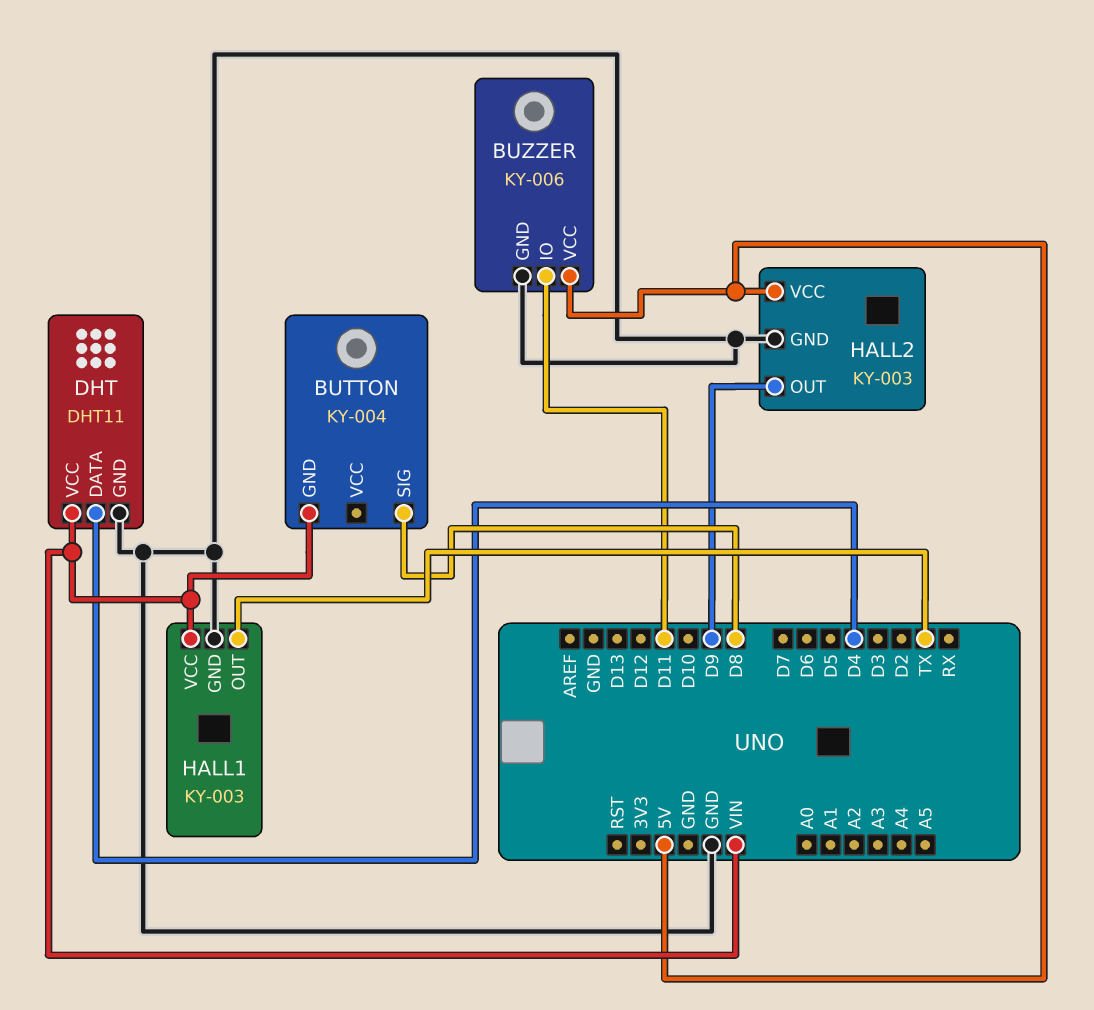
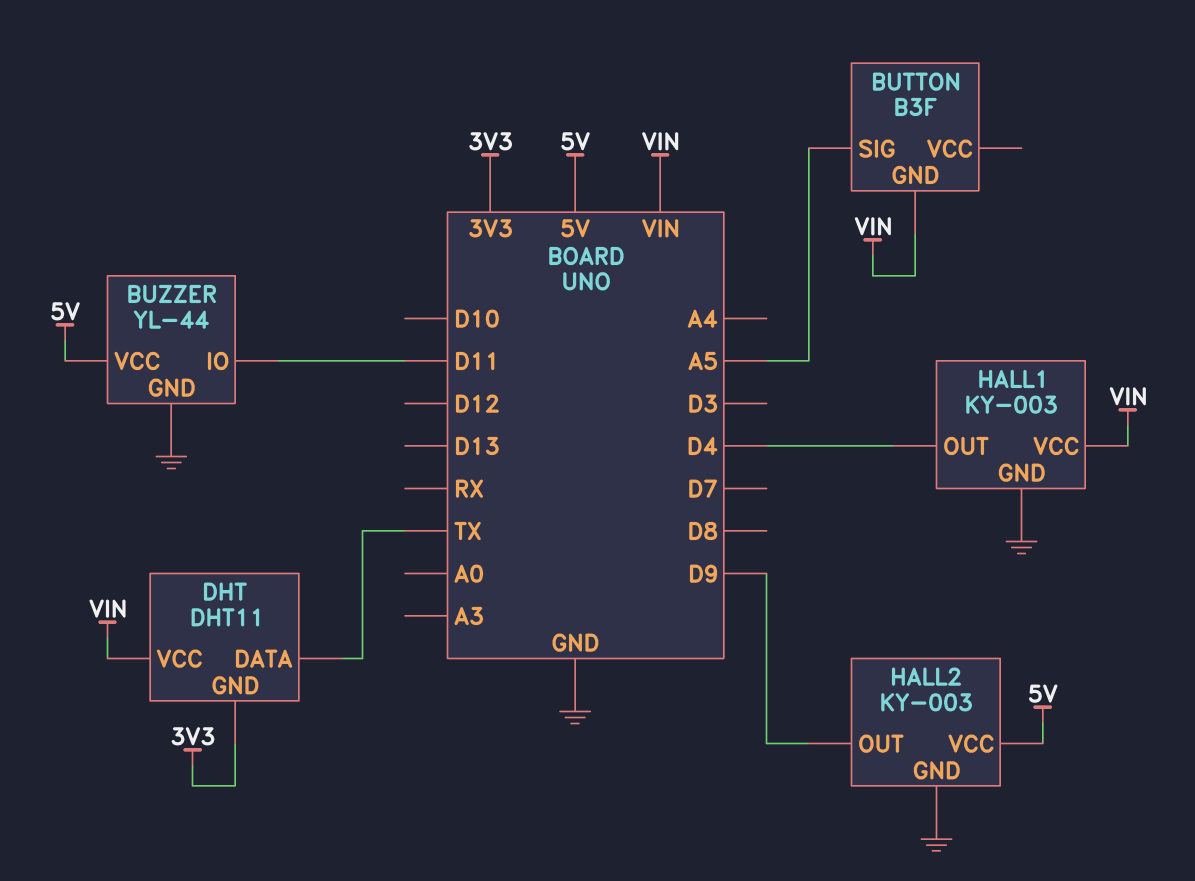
BUTTON: KY-004 -> B3F
BUTTON pin SIG: D8 -> A5
BUZZER: KY-006 -> YL-44
DHT pin DATA: D4 -> TX
DHT pin GND: GND -> 3V3
HALL1 pin OUT: TX -> D4

